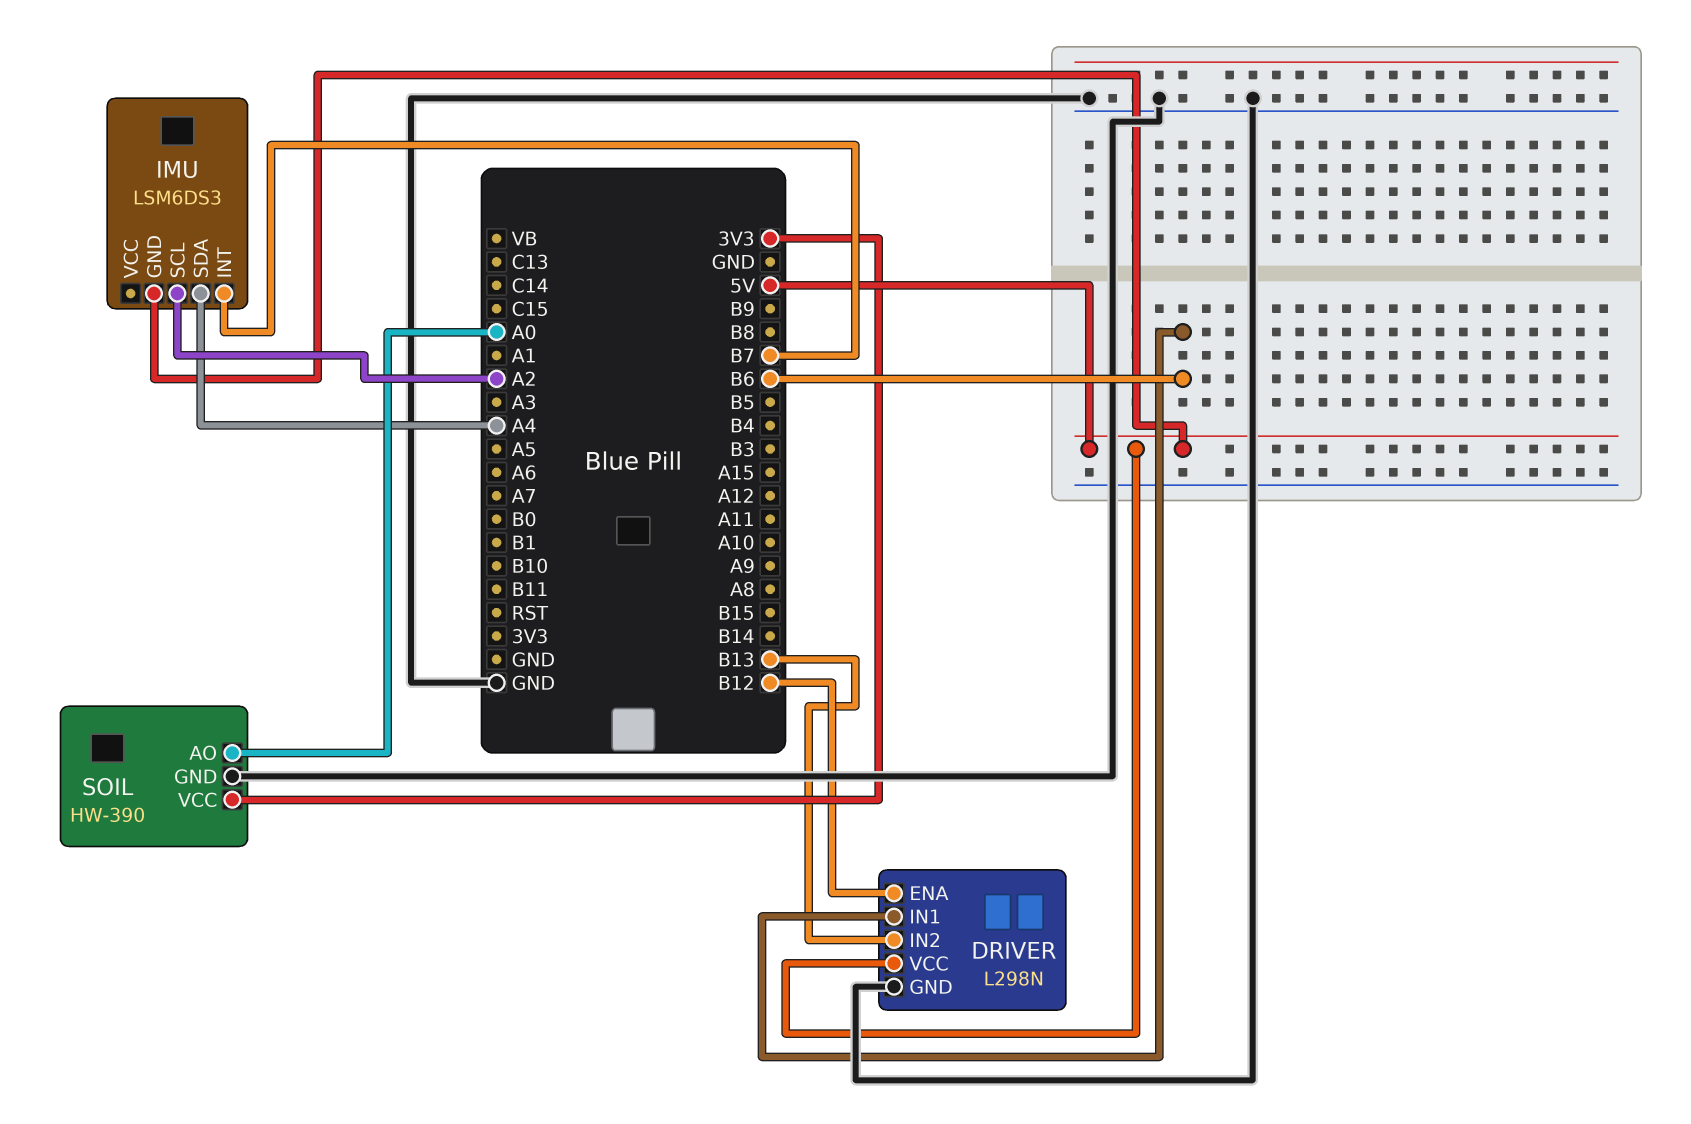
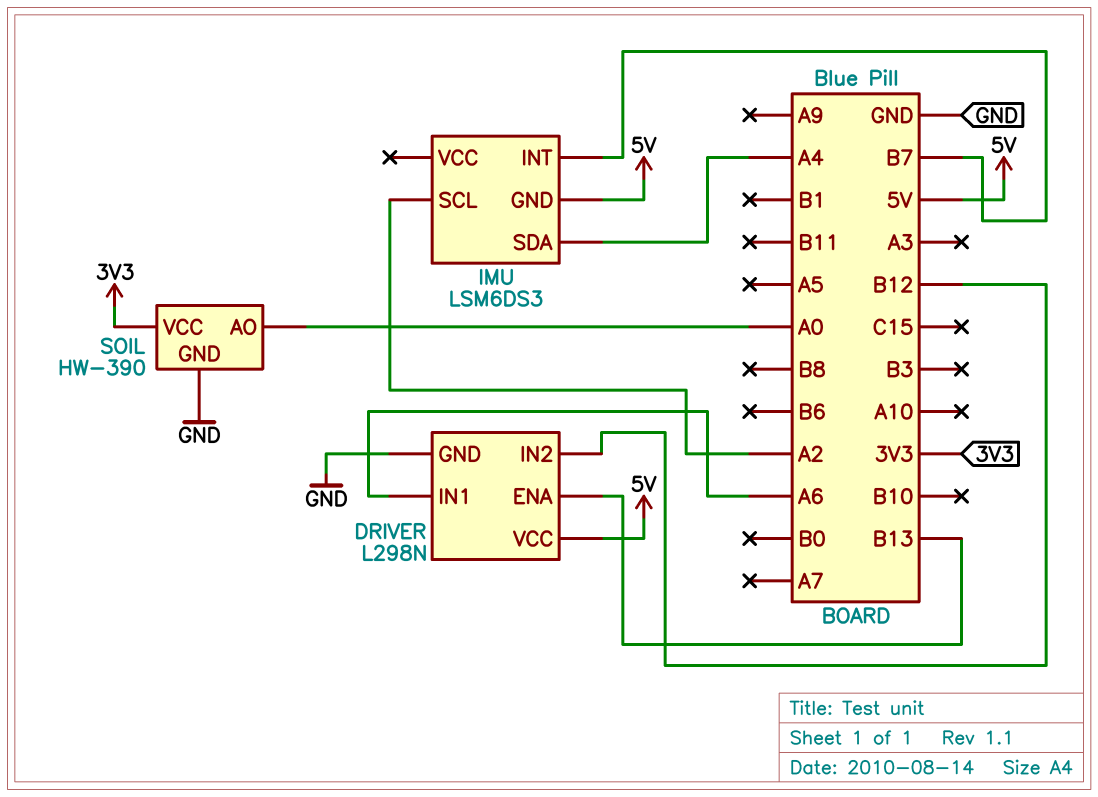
DRIVER pin ENA: B12 -> B13
DRIVER pin IN1: B6 -> A6
DRIVER pin IN2: B13 -> B12

